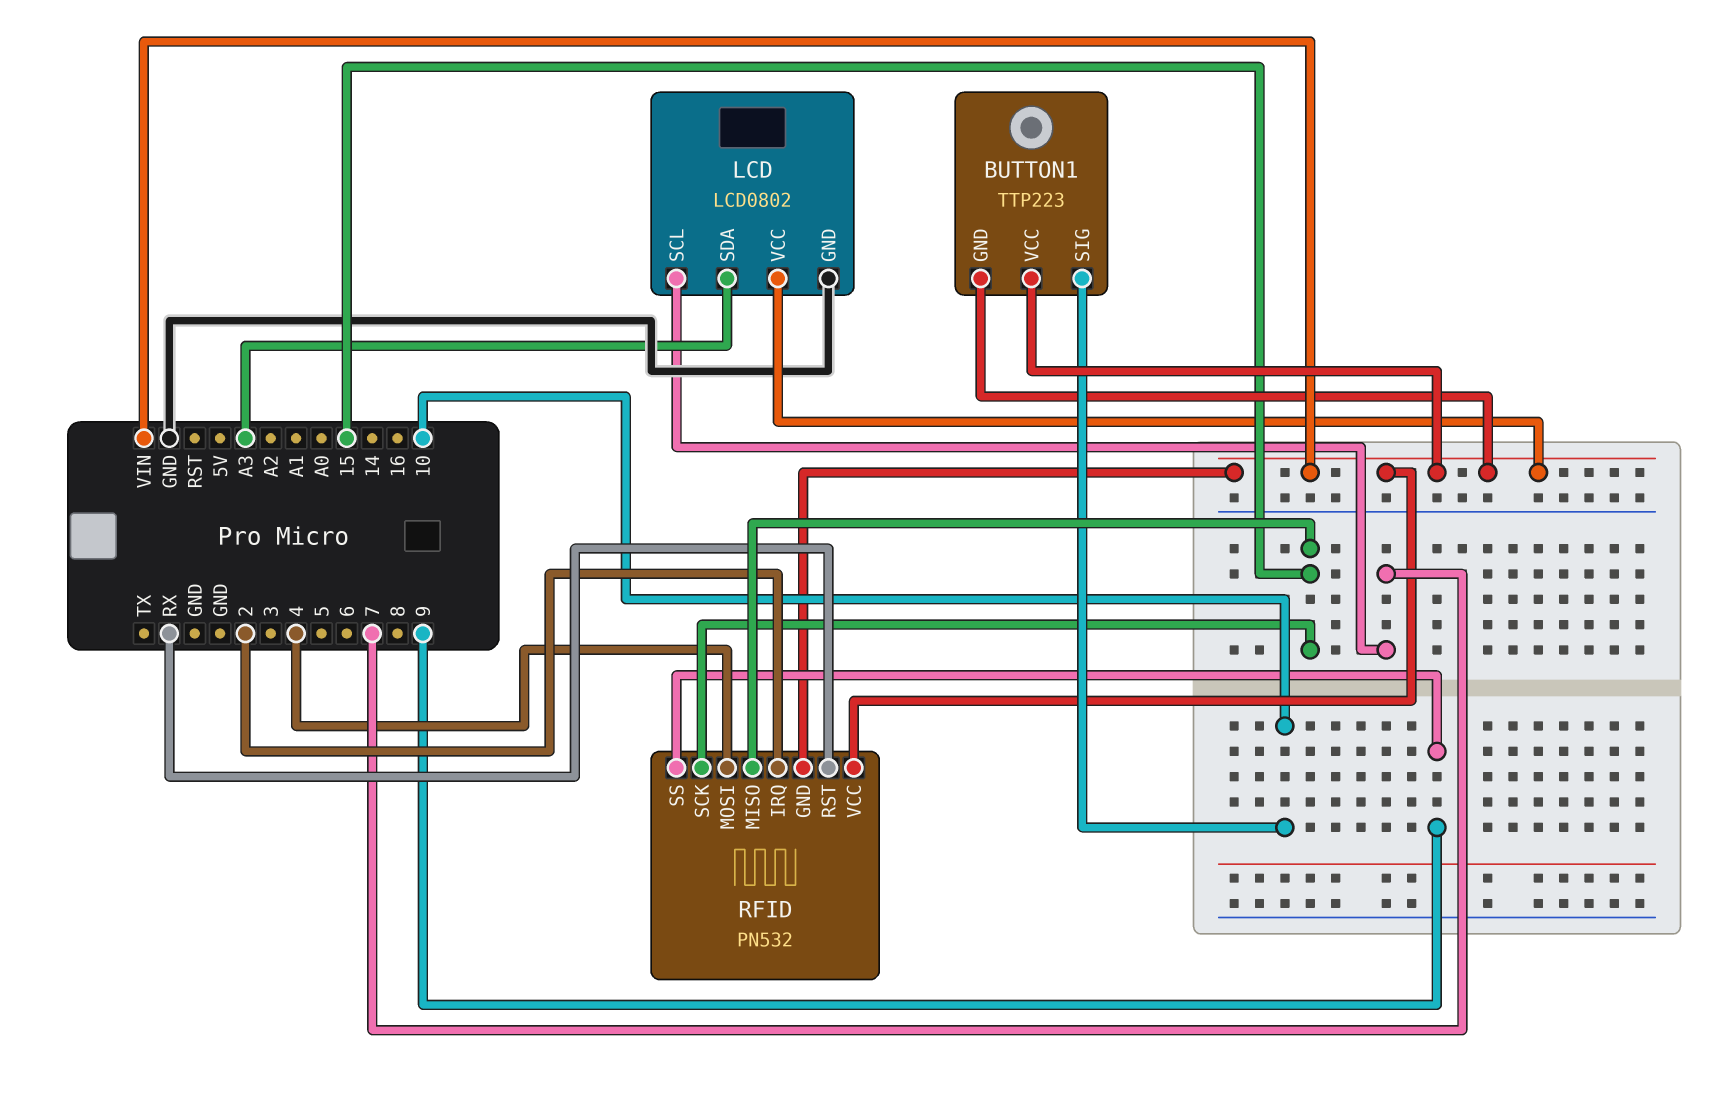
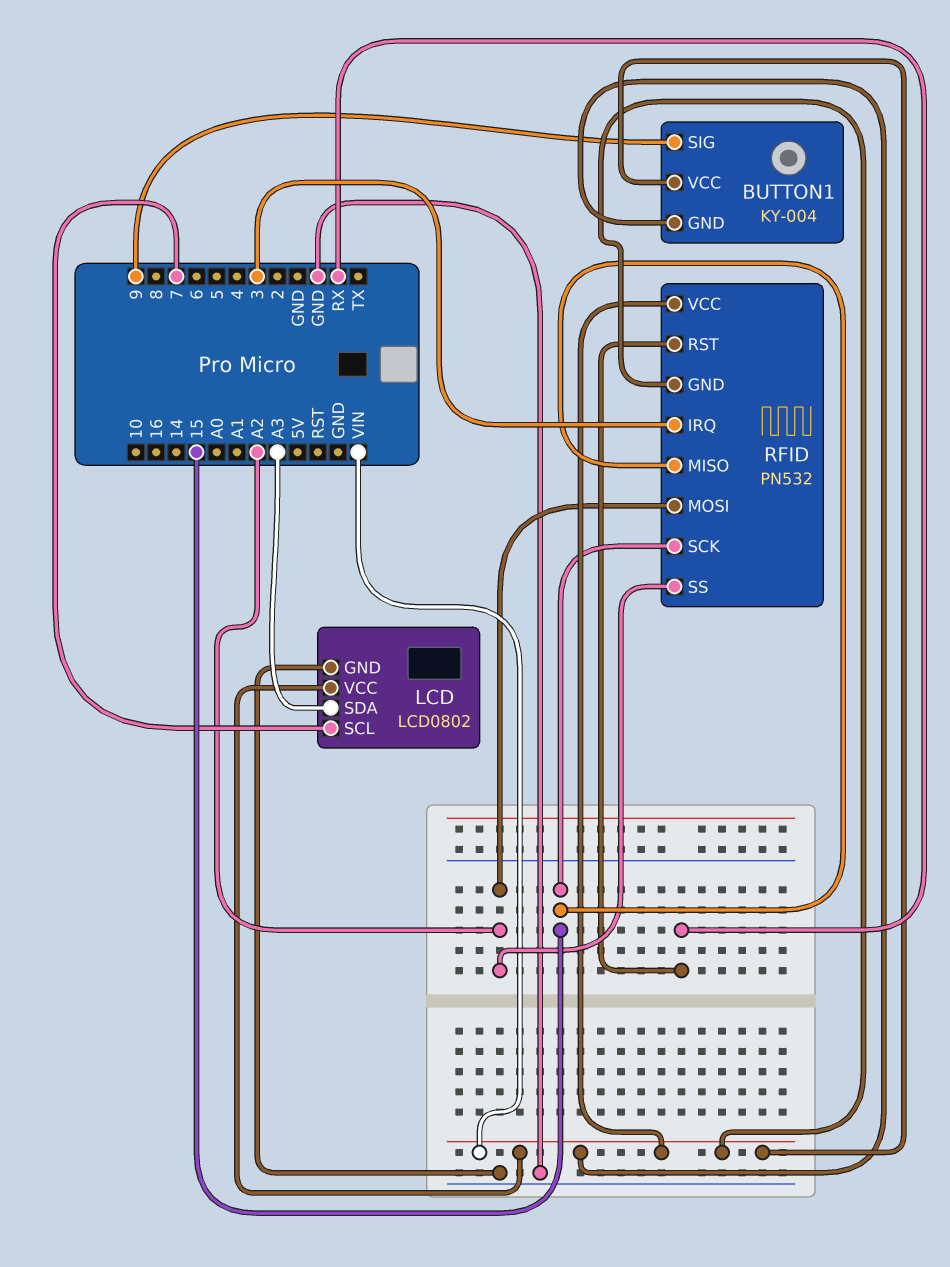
BUTTON1: TTP223 -> KY-004
BUTTON1 pin SIG: 10 -> 9
RFID pin IRQ: 2 -> 3
RFID pin MOSI: 4 -> A2
RFID pin SS: 9 -> A2

